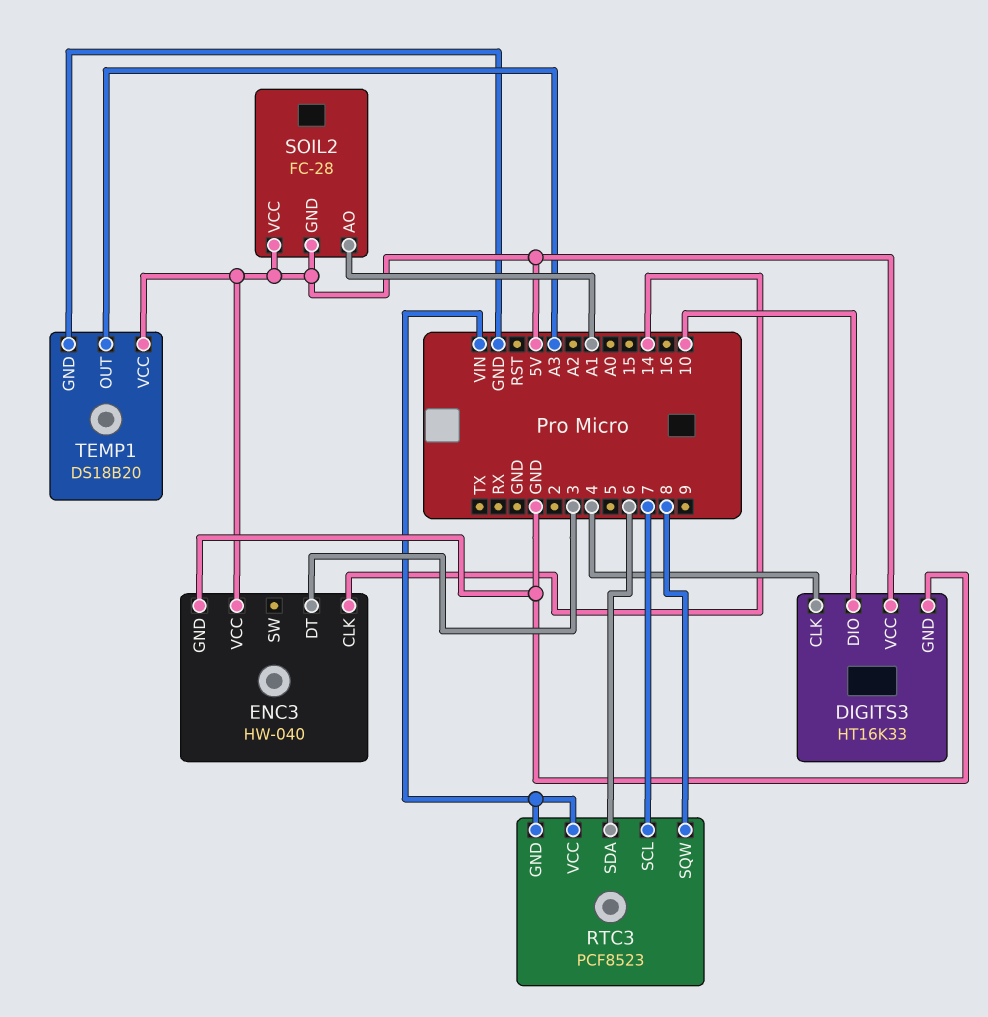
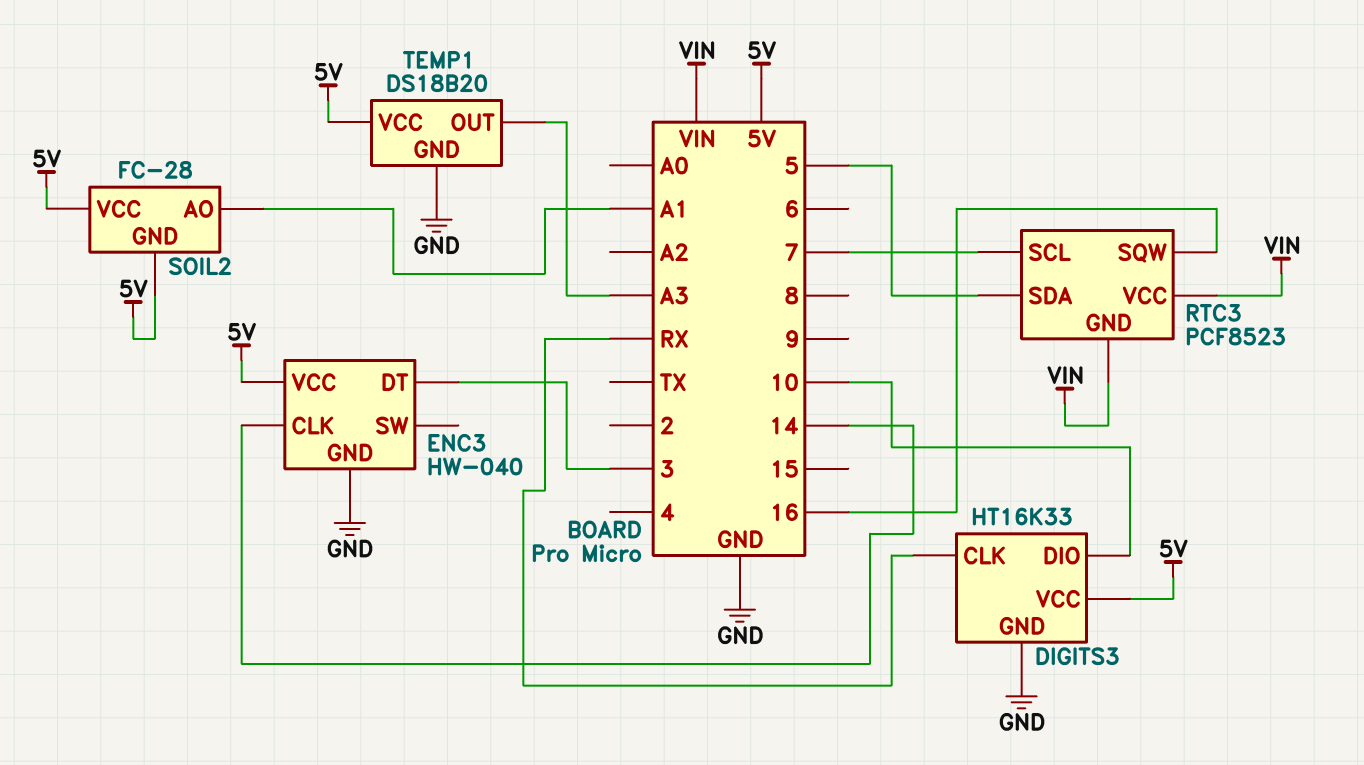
DIGITS3 pin CLK: 4 -> RX
RTC3 pin SDA: 6 -> 5
RTC3 pin SQW: 8 -> 16

